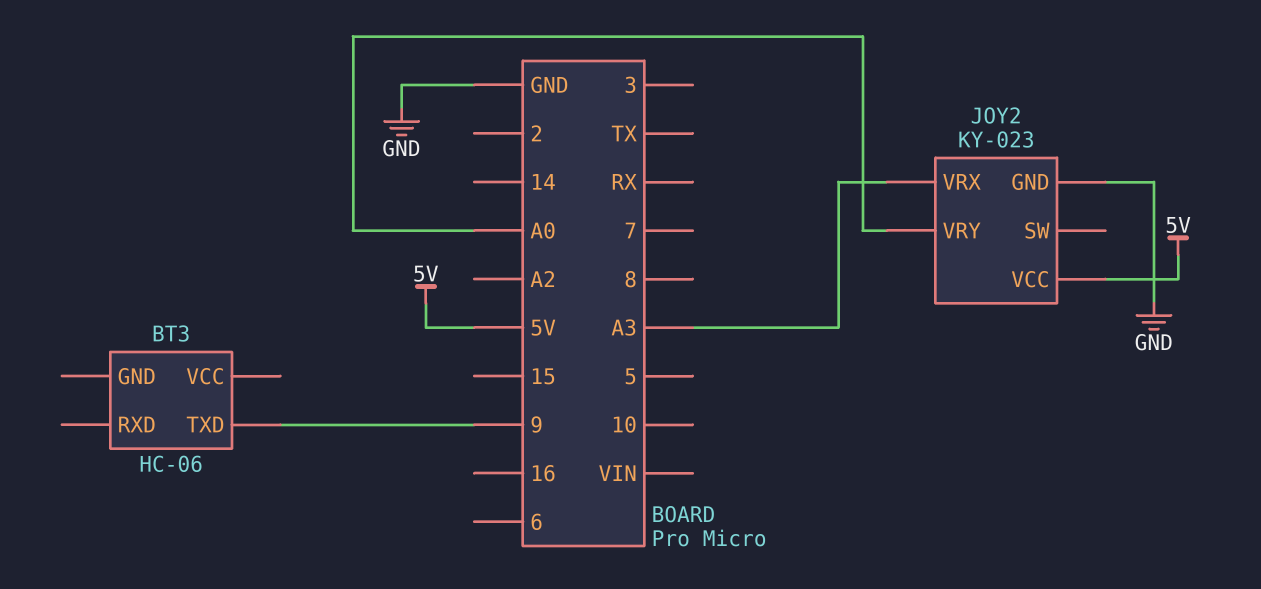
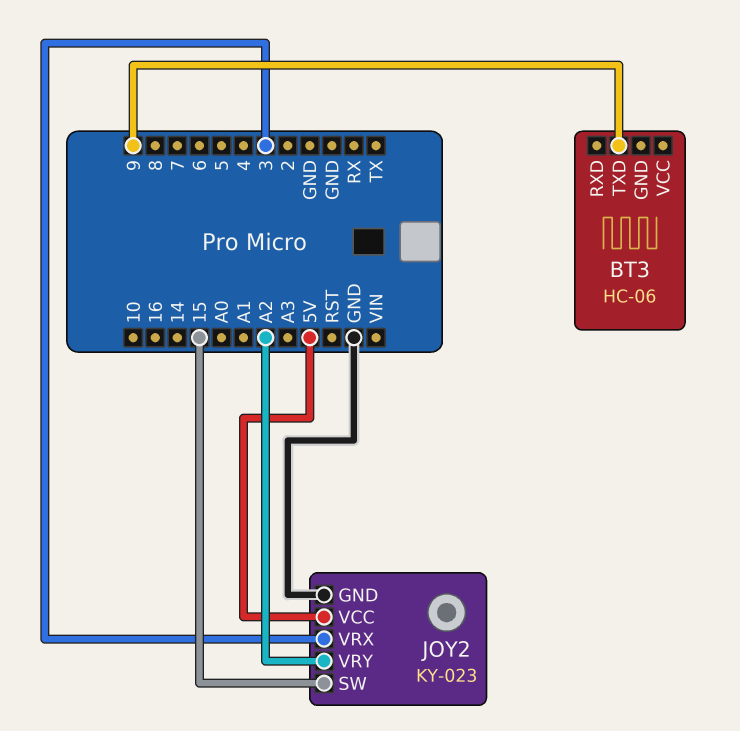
JOY2 pin SW: none -> 15
JOY2 pin VRX: A3 -> 3
JOY2 pin VRY: A0 -> A2

